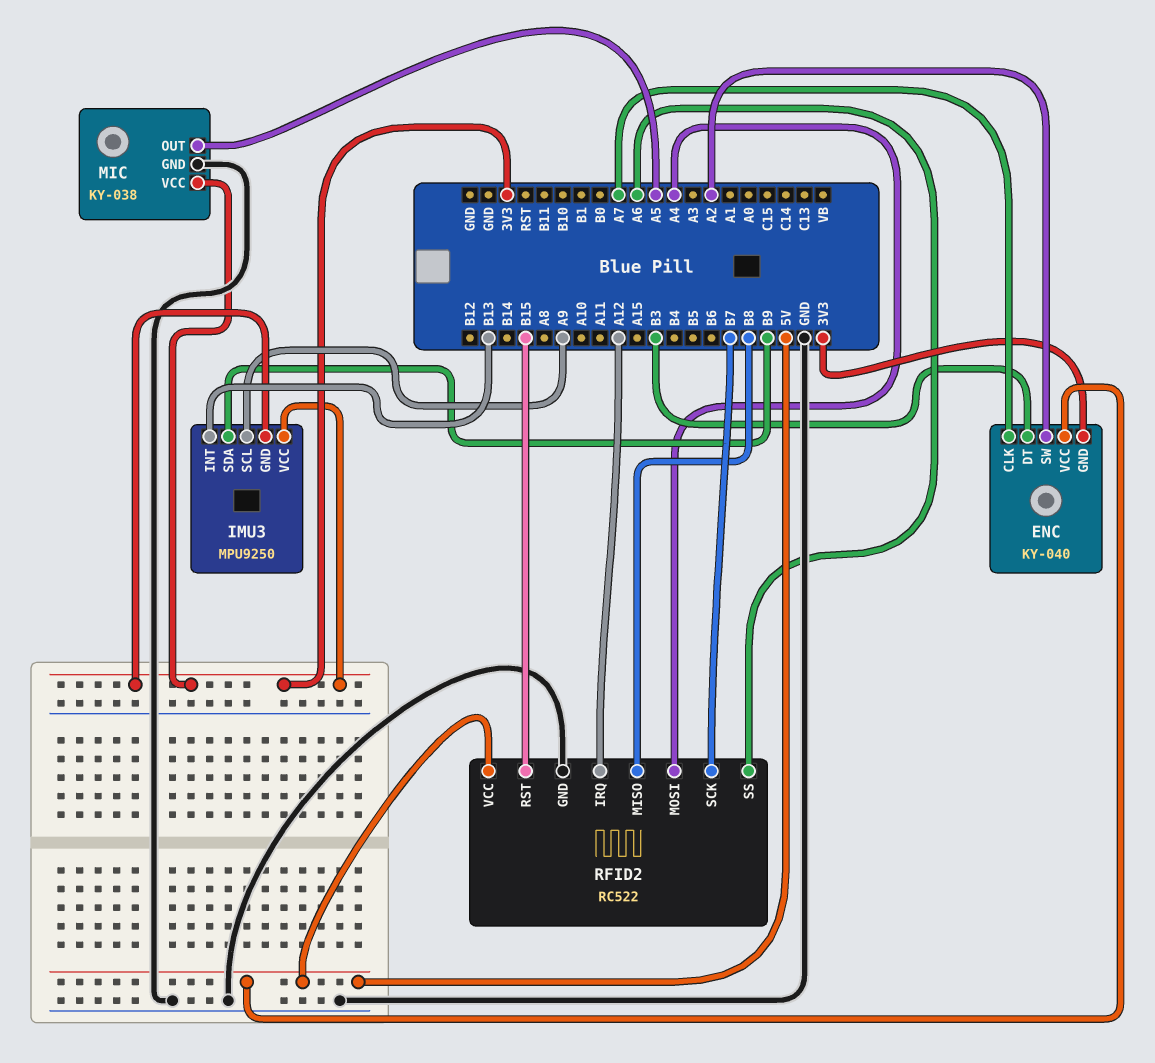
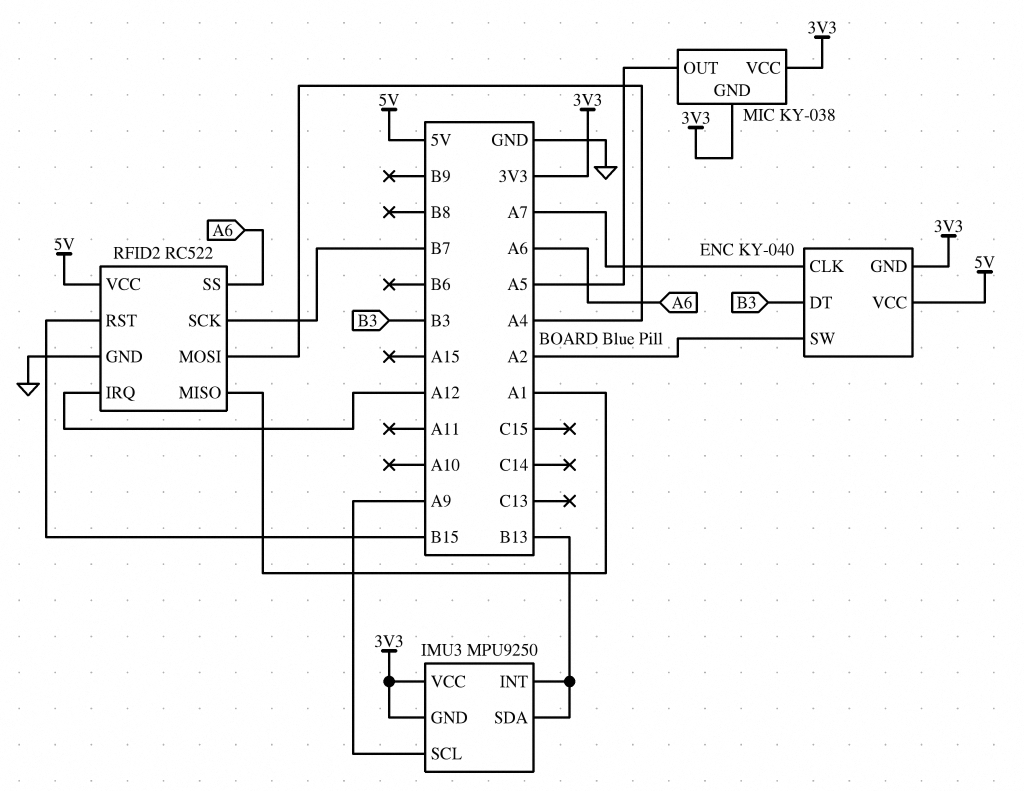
IMU3 pin SDA: B9 -> B13
MIC pin GND: GND -> 3V3
RFID2 pin MISO: B8 -> A1

